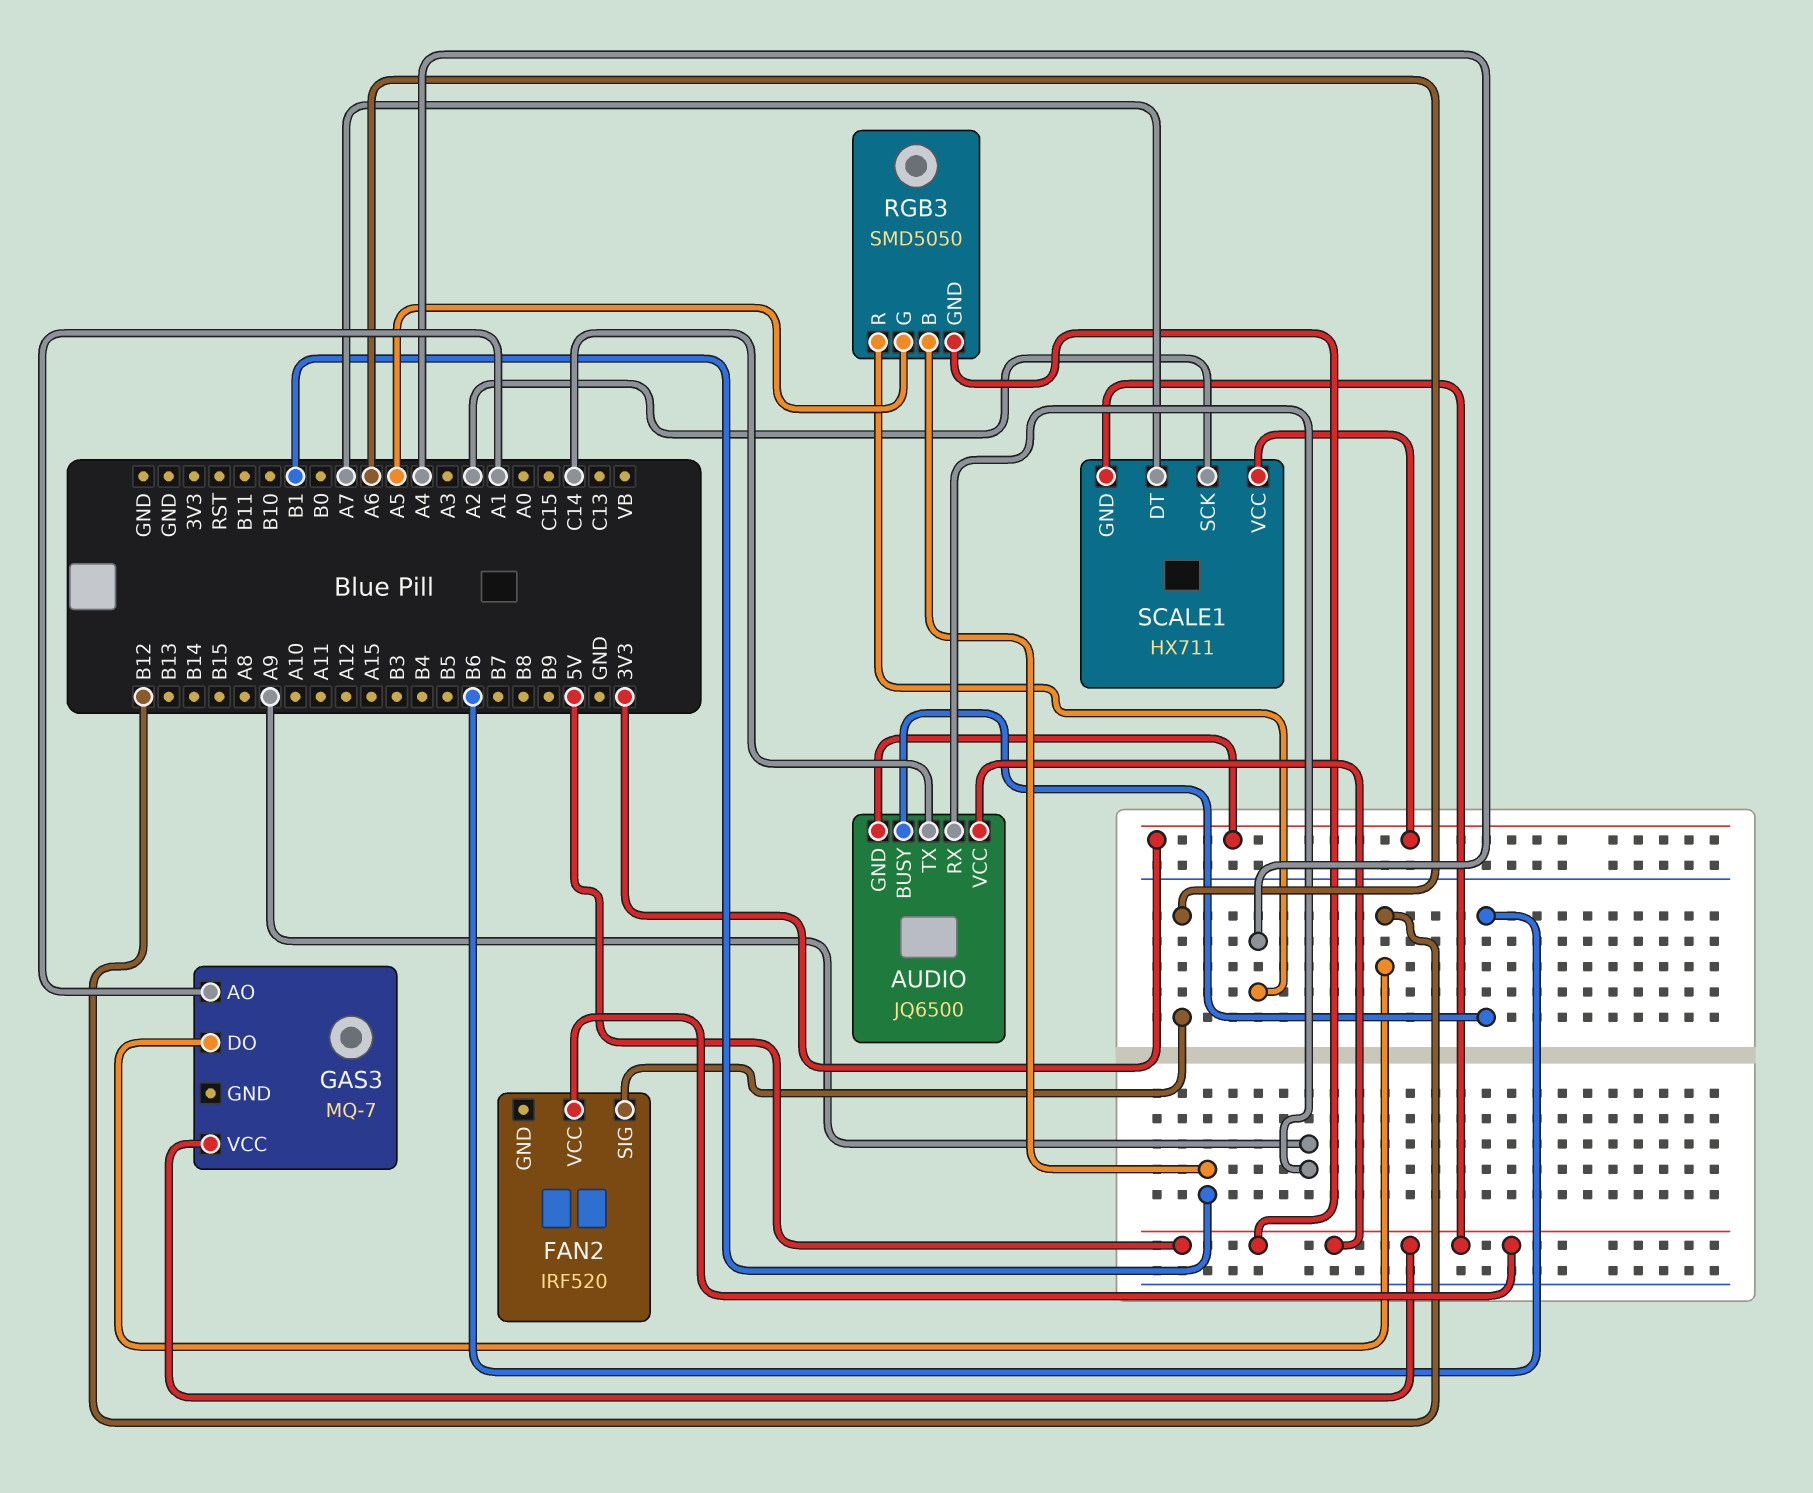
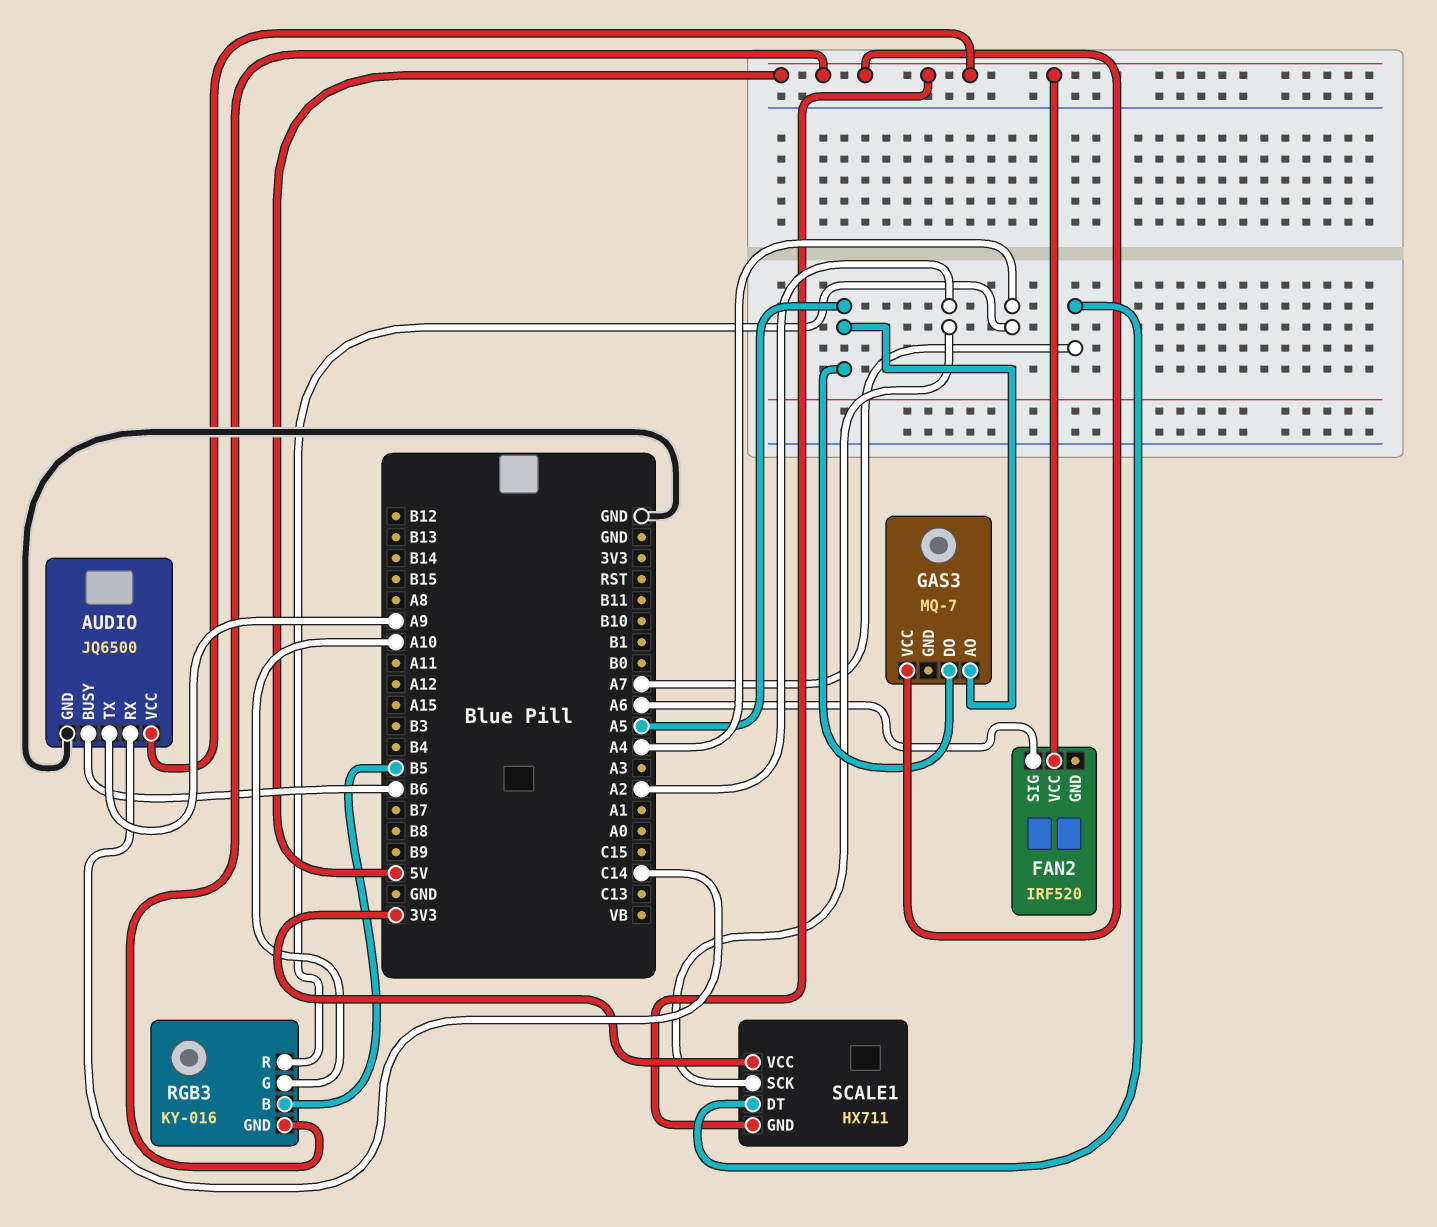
AUDIO pin GND: 3V3 -> GND
AUDIO pin RX: A9 -> C14
AUDIO pin TX: C14 -> A9
GAS3 pin AO: A1 -> A5
GAS3 pin DO: B12 -> A5
RGB3: SMD5050 -> KY-016
RGB3 pin B: B1 -> B5
RGB3 pin G: A5 -> A10

